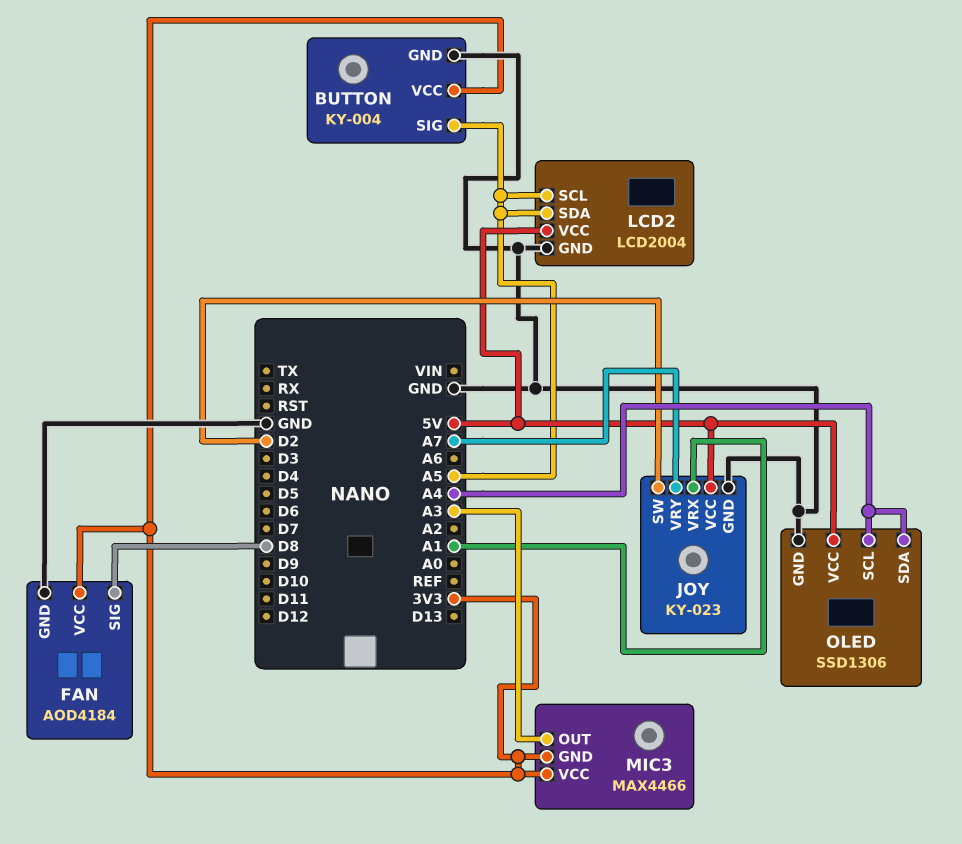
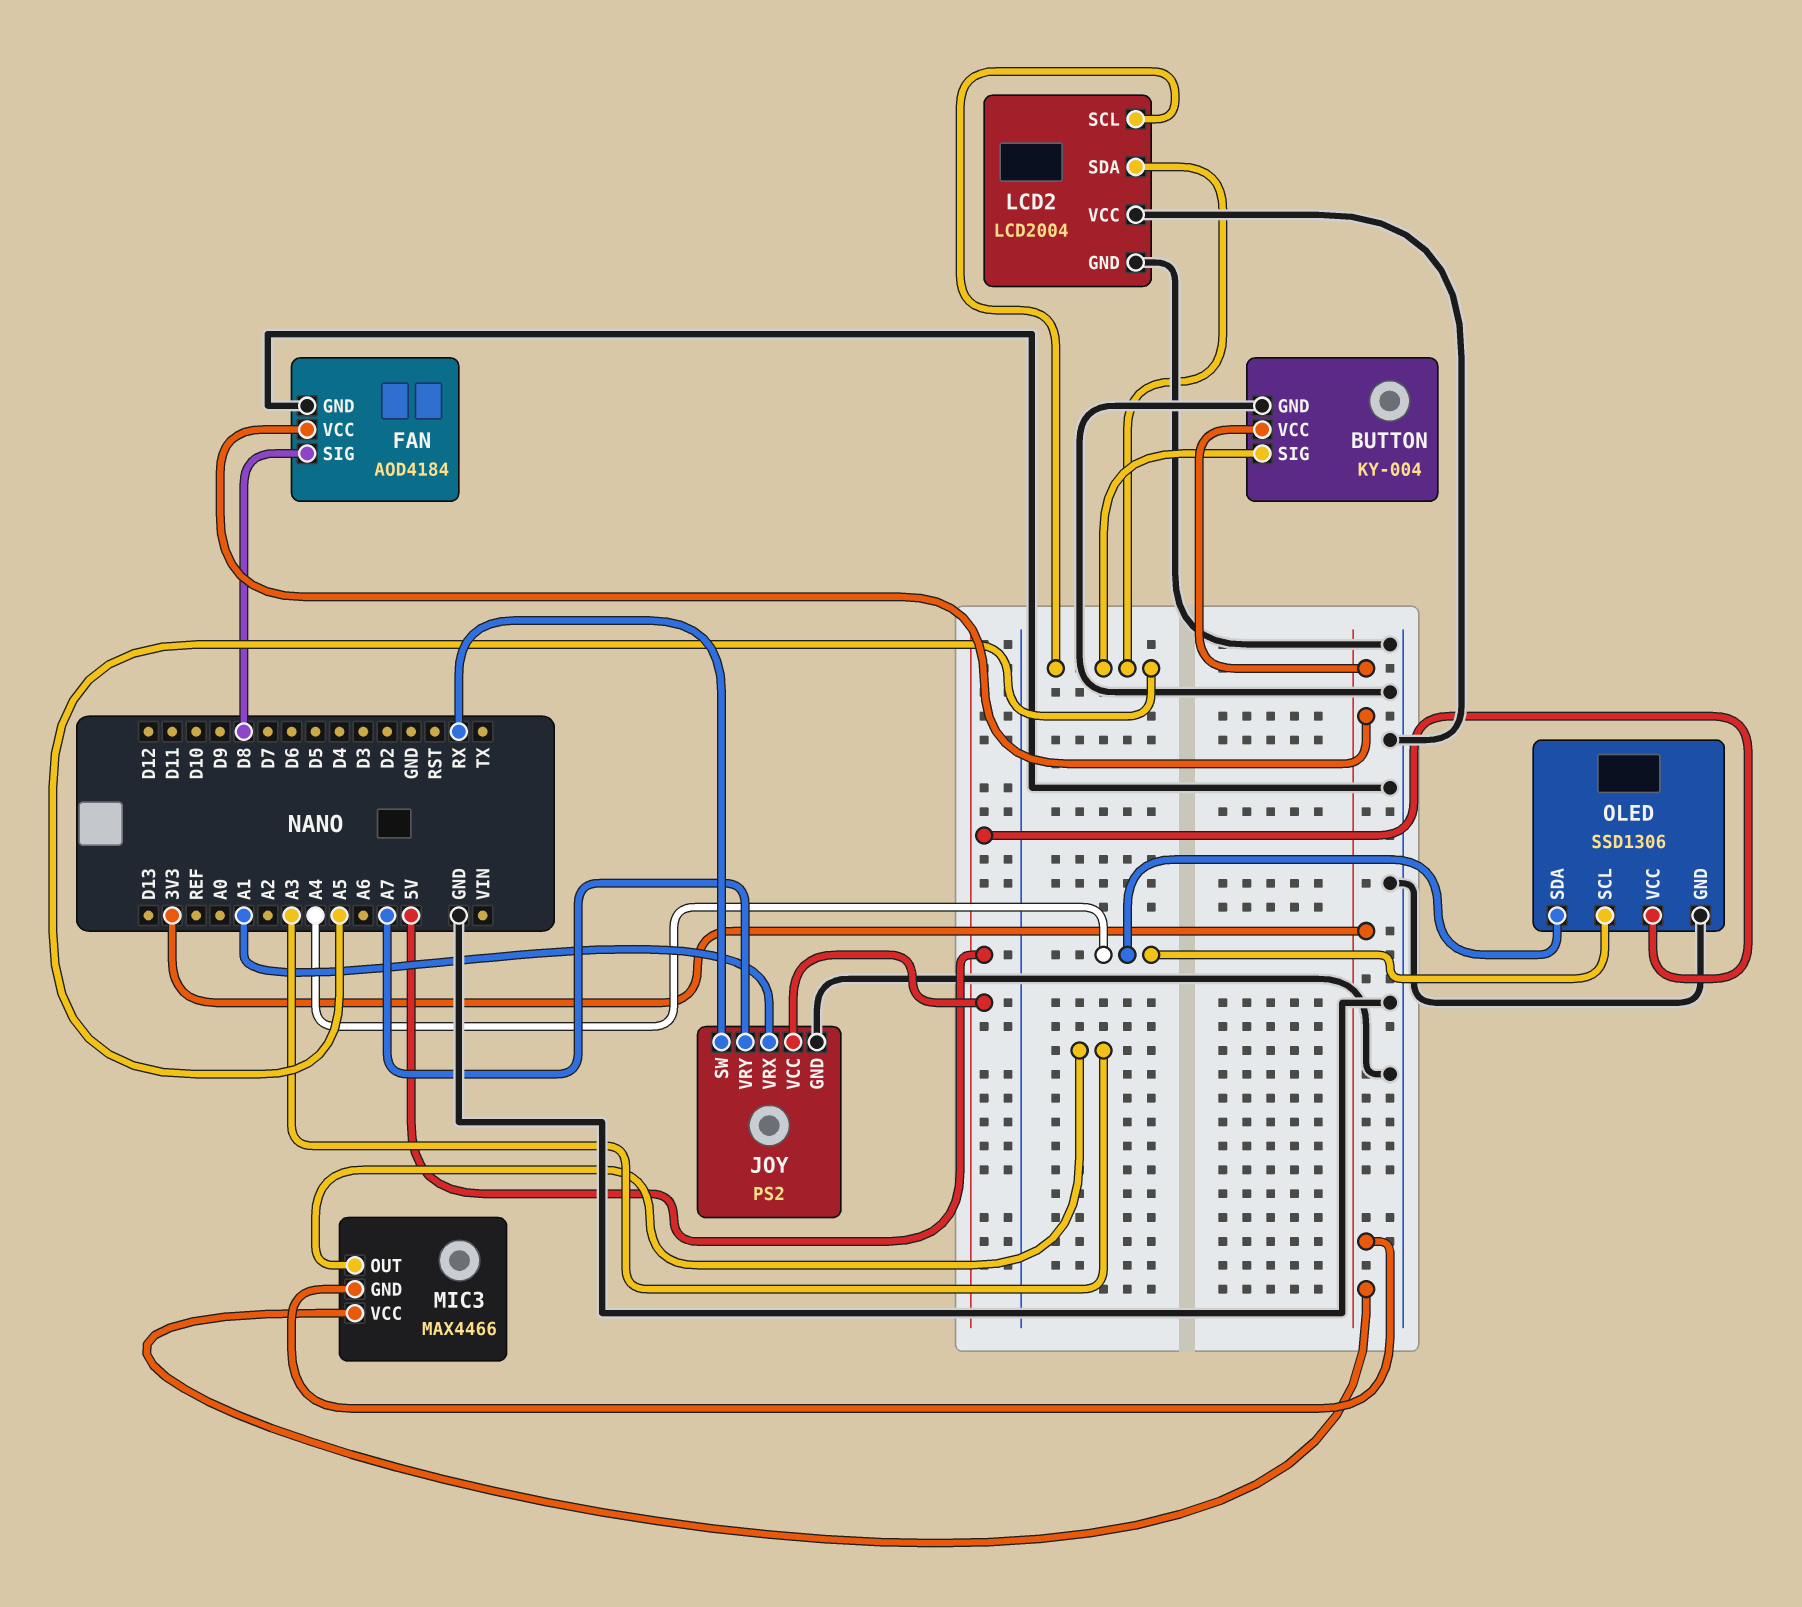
JOY: KY-023 -> PS2
JOY pin SW: D2 -> RX
LCD2 pin VCC: 5V -> GND

